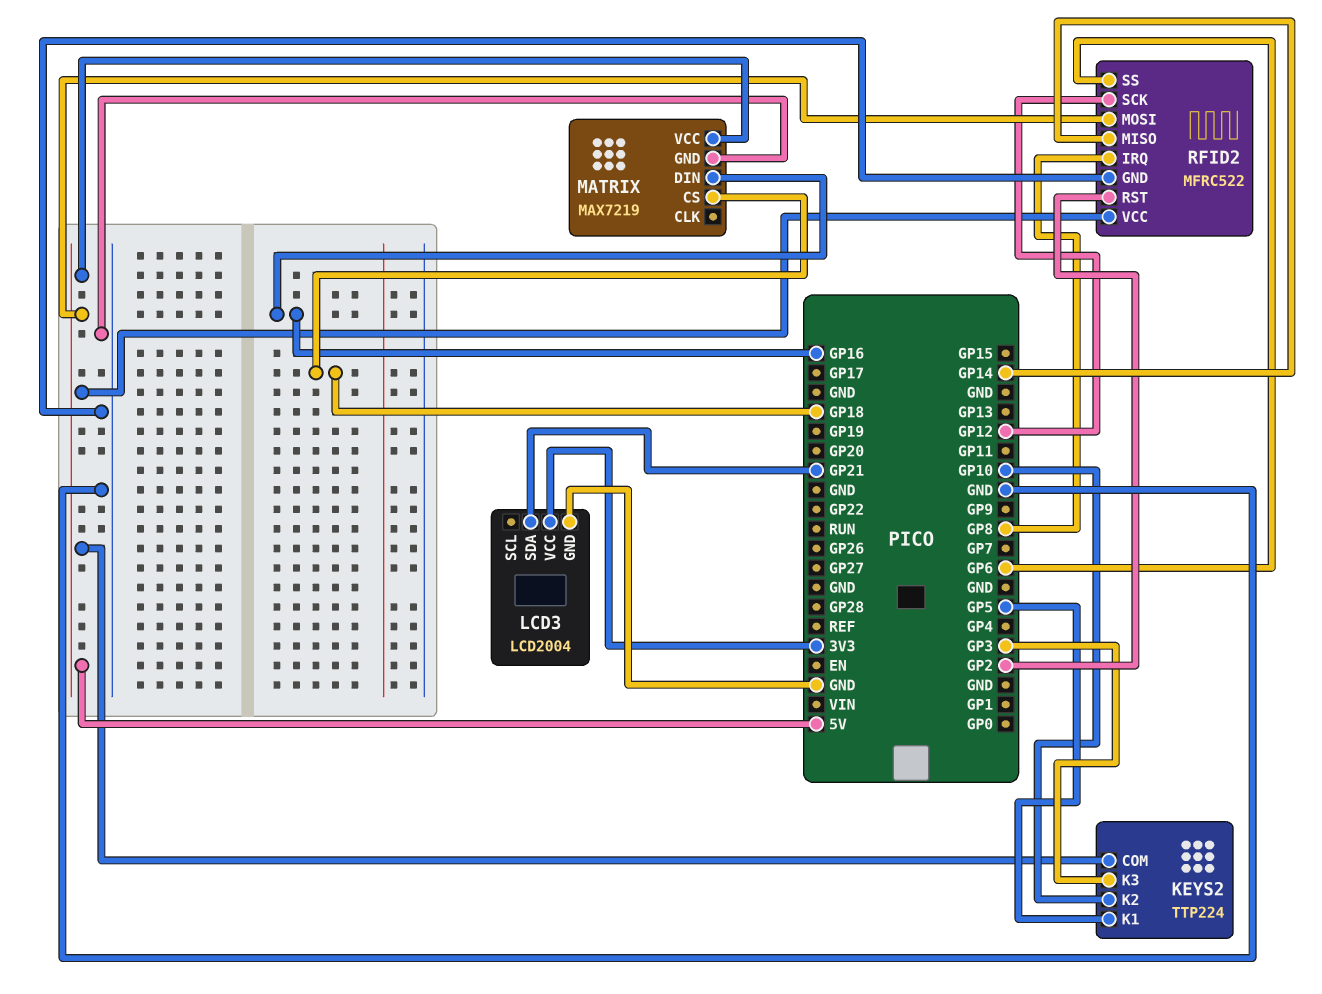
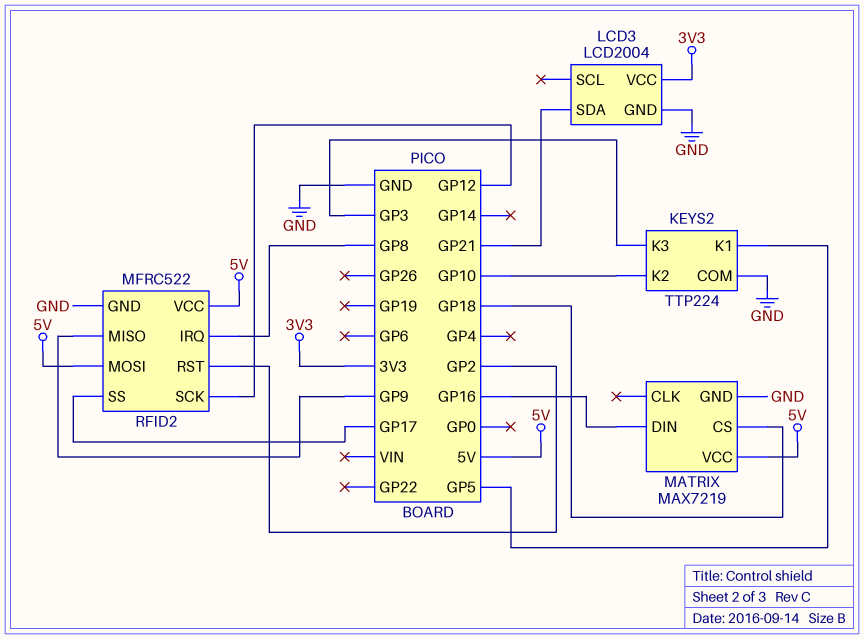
KEYS2 pin COM: 5V -> GND
RFID2 pin MISO: GP14 -> GP9
RFID2 pin SS: GP6 -> GP17

